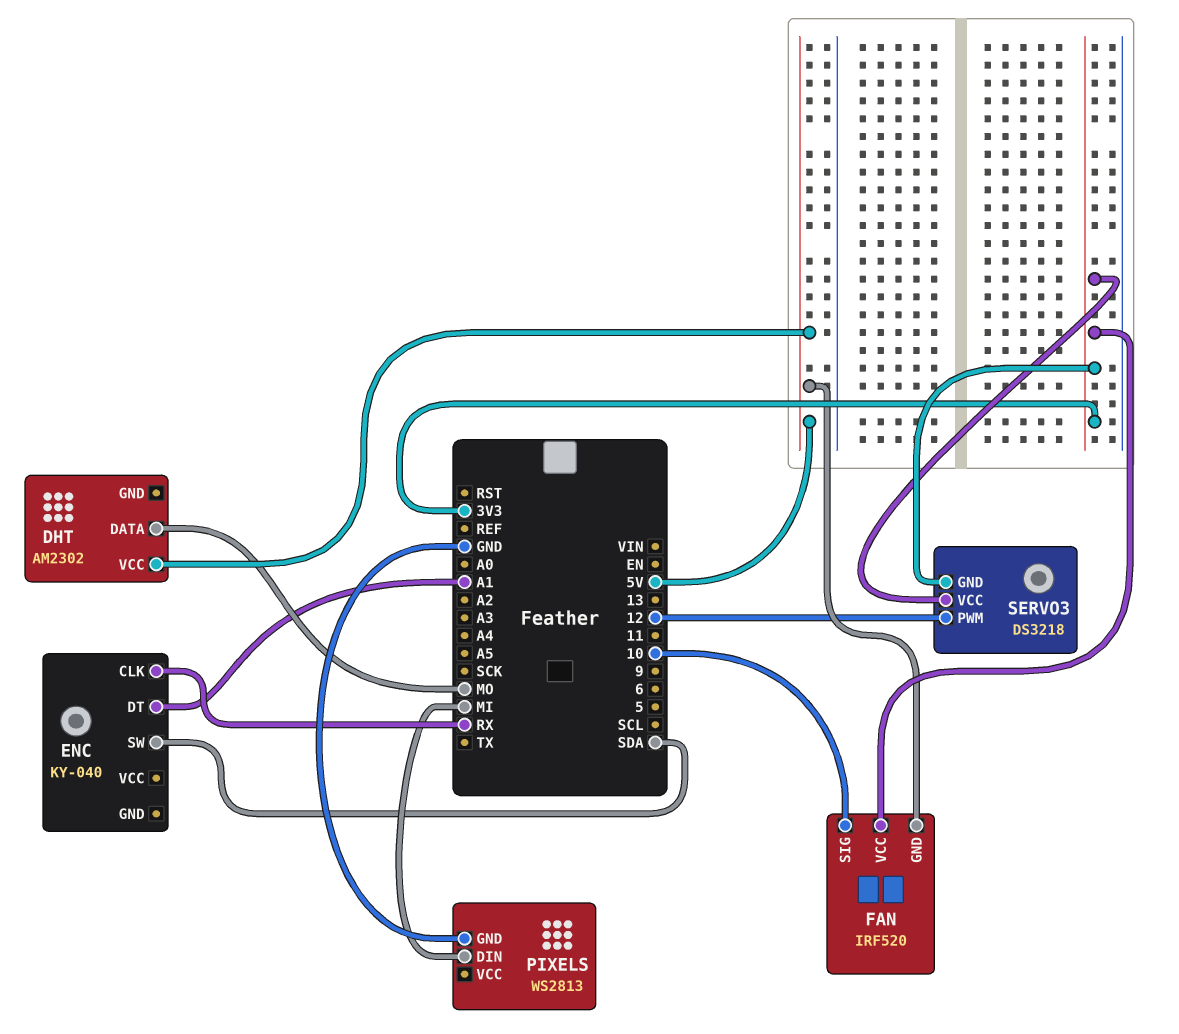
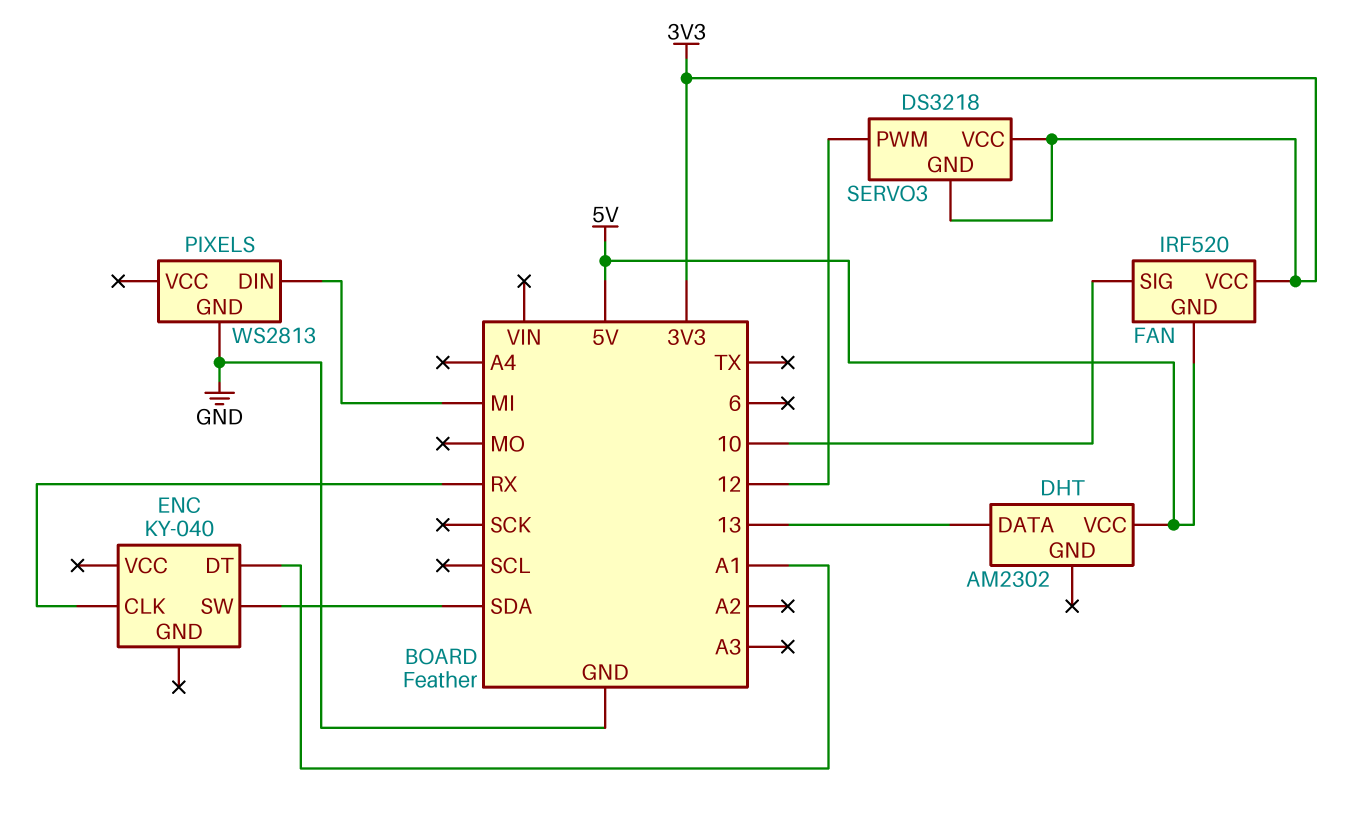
DHT pin DATA: MO -> 13

